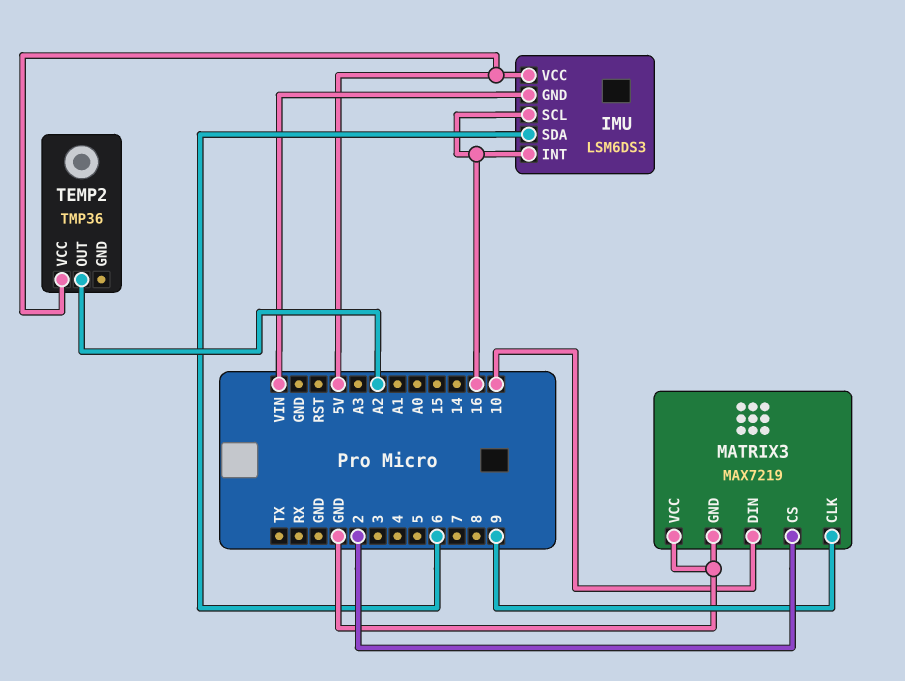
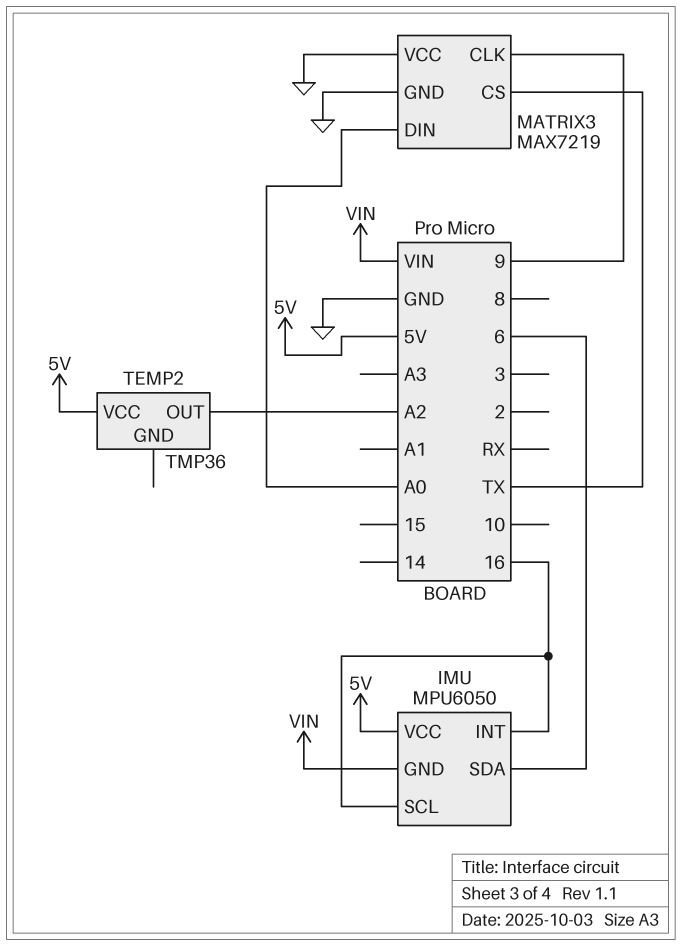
IMU: LSM6DS3 -> MPU6050
MATRIX3 pin CS: 2 -> TX
MATRIX3 pin DIN: 10 -> A0

